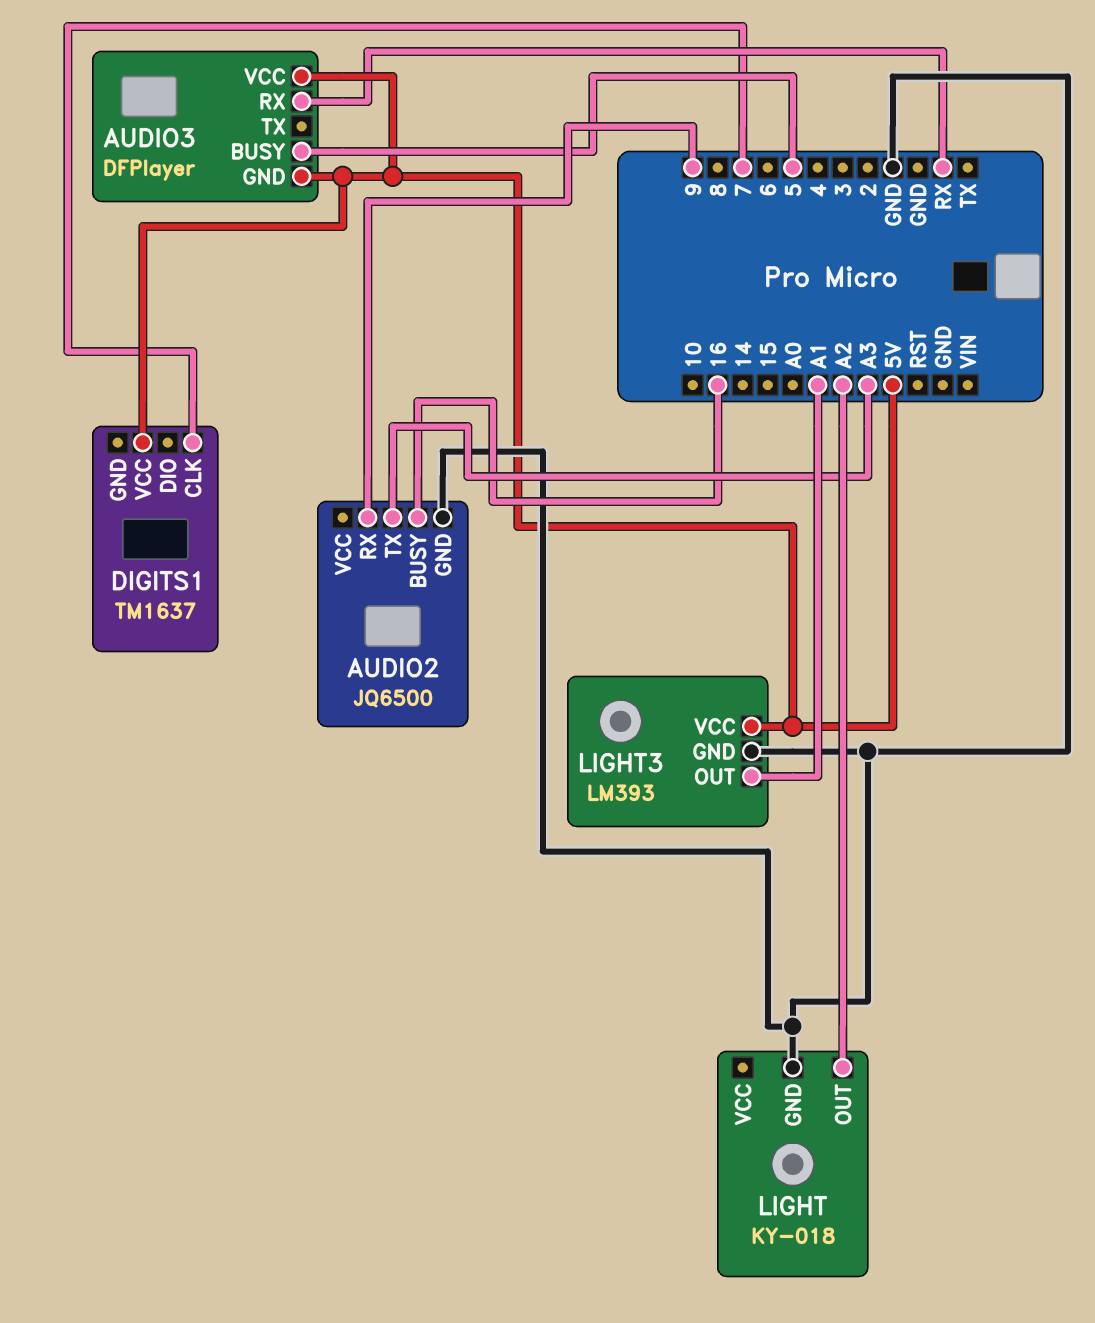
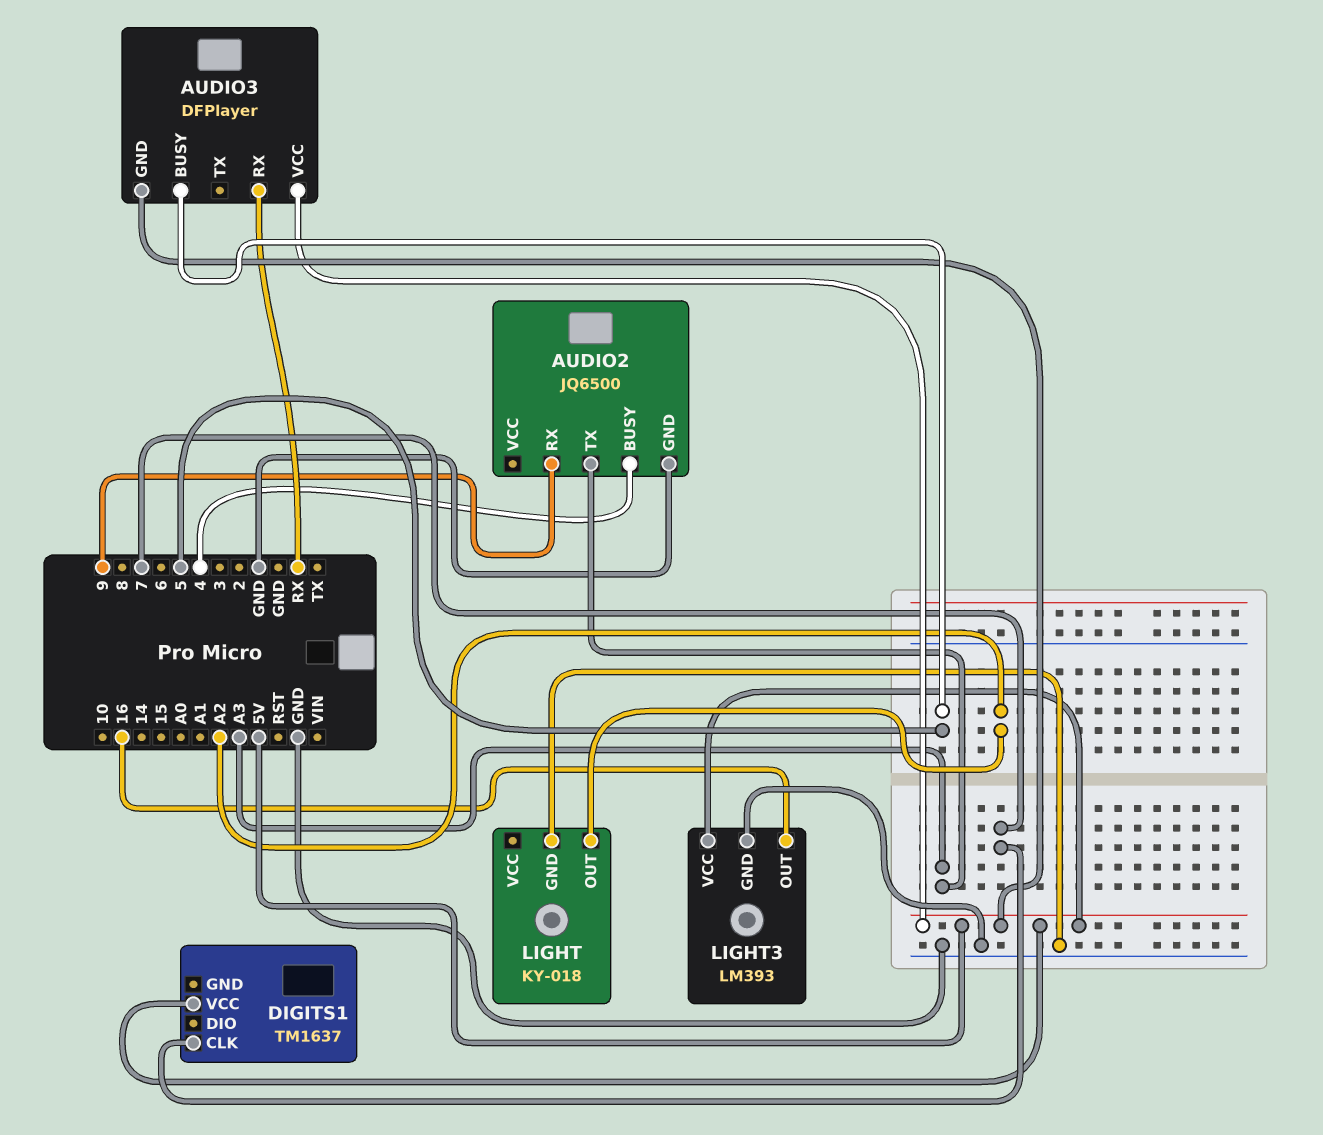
AUDIO2 pin BUSY: 16 -> 4
LIGHT3 pin OUT: A1 -> 16

